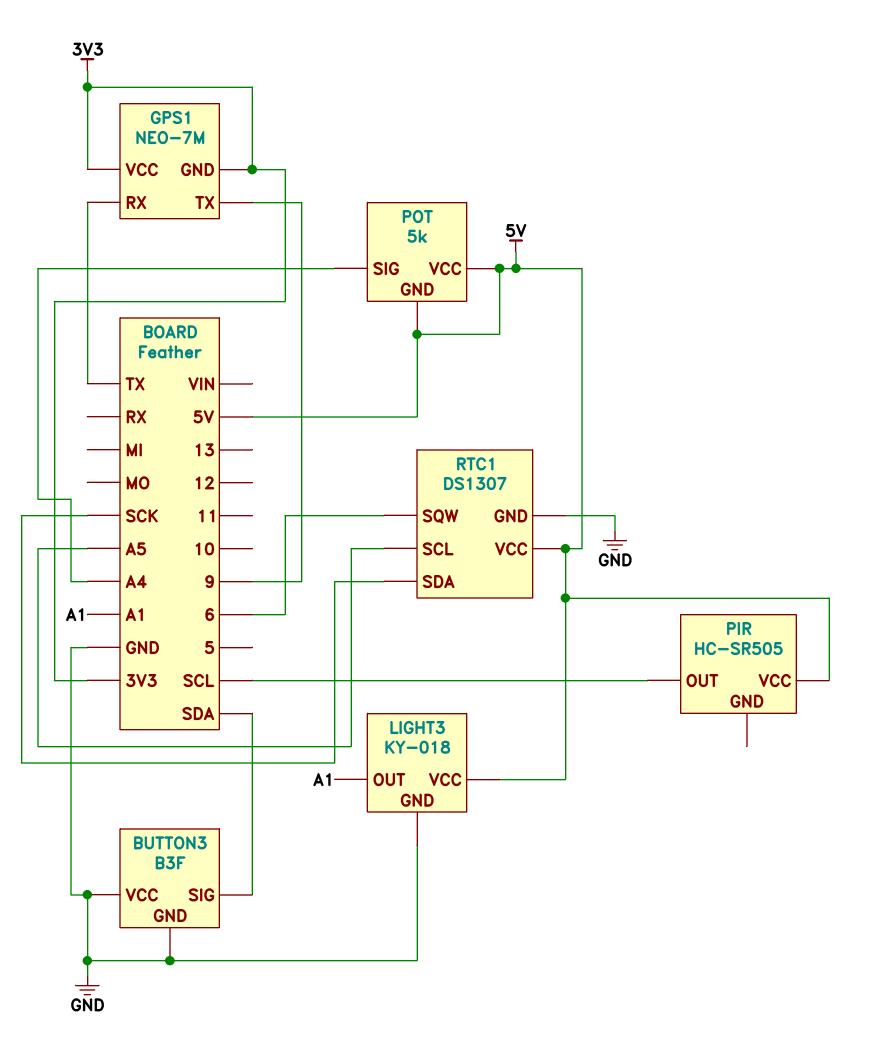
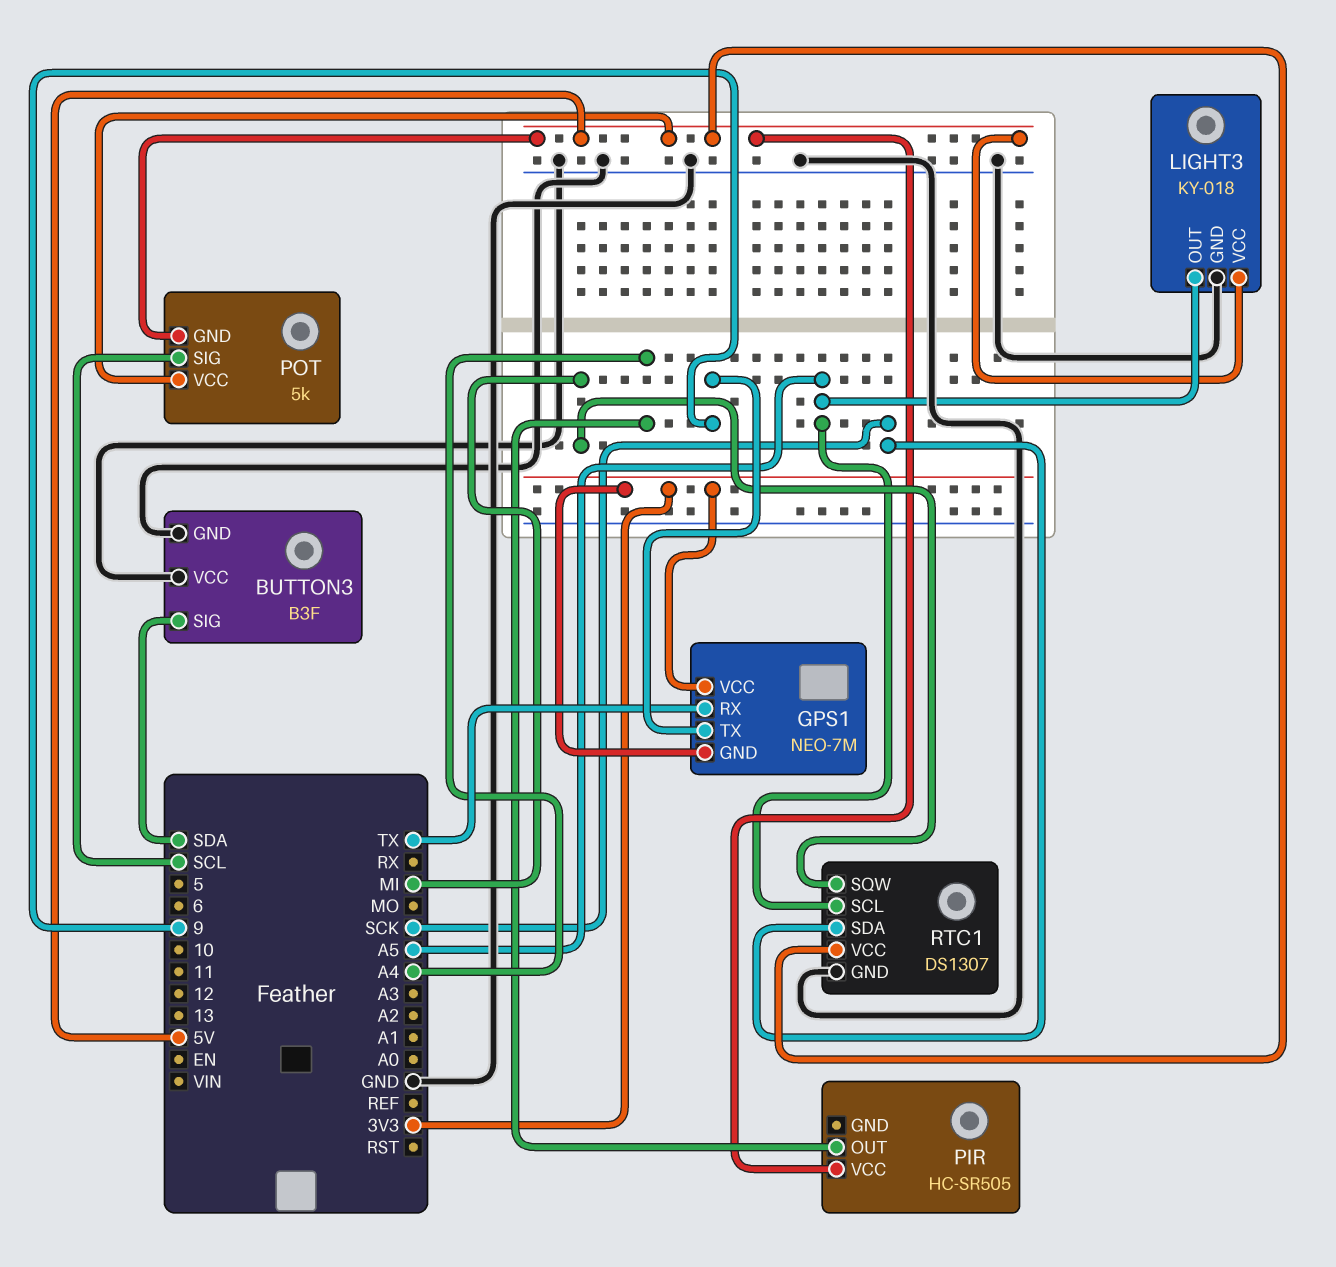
LIGHT3 pin OUT: A1 -> A5
PIR pin OUT: SCL -> A4
POT pin SIG: A4 -> SCL
RTC1 pin SQW: 6 -> MI

